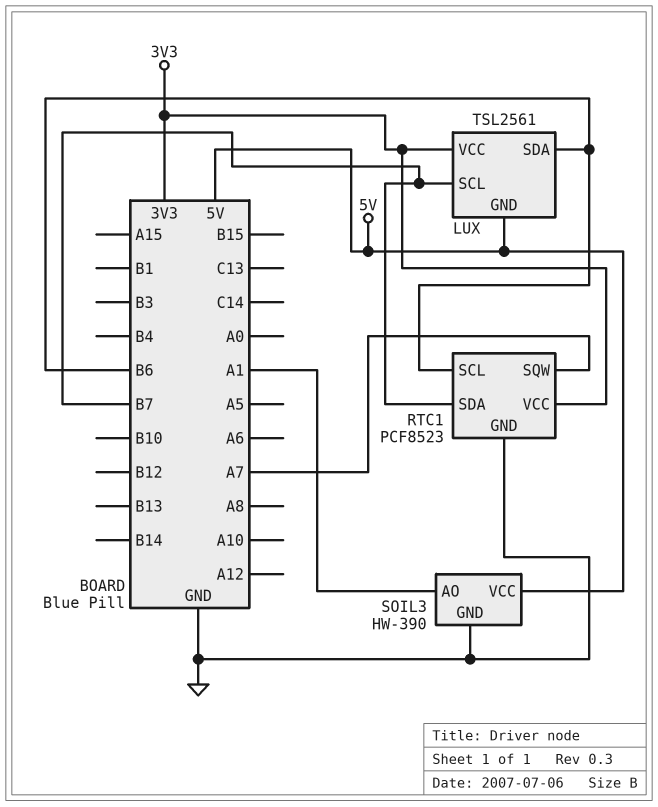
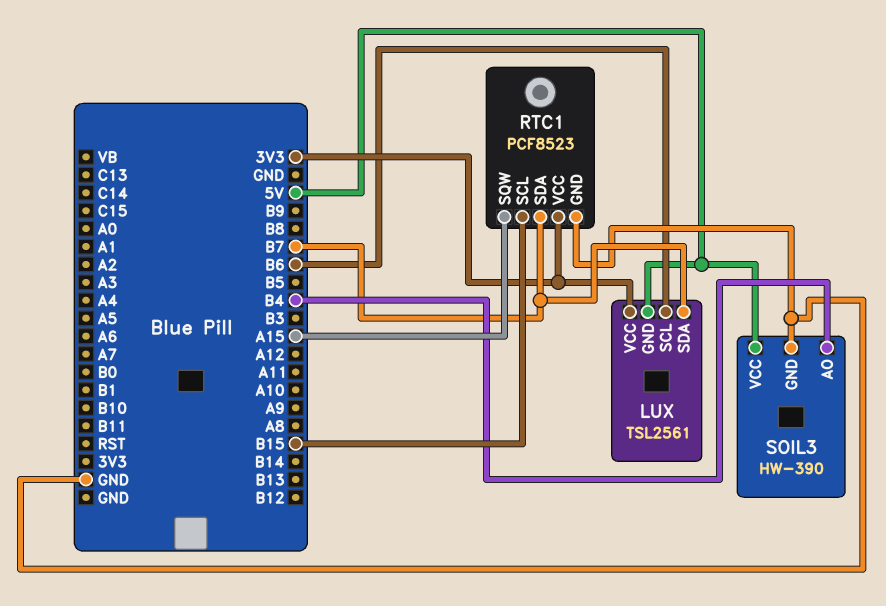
LUX pin SCL: B7 -> B6
LUX pin SDA: B6 -> B7
RTC1 pin SCL: B6 -> B15
RTC1 pin SQW: A7 -> A15
SOIL3 pin AO: A1 -> B4

